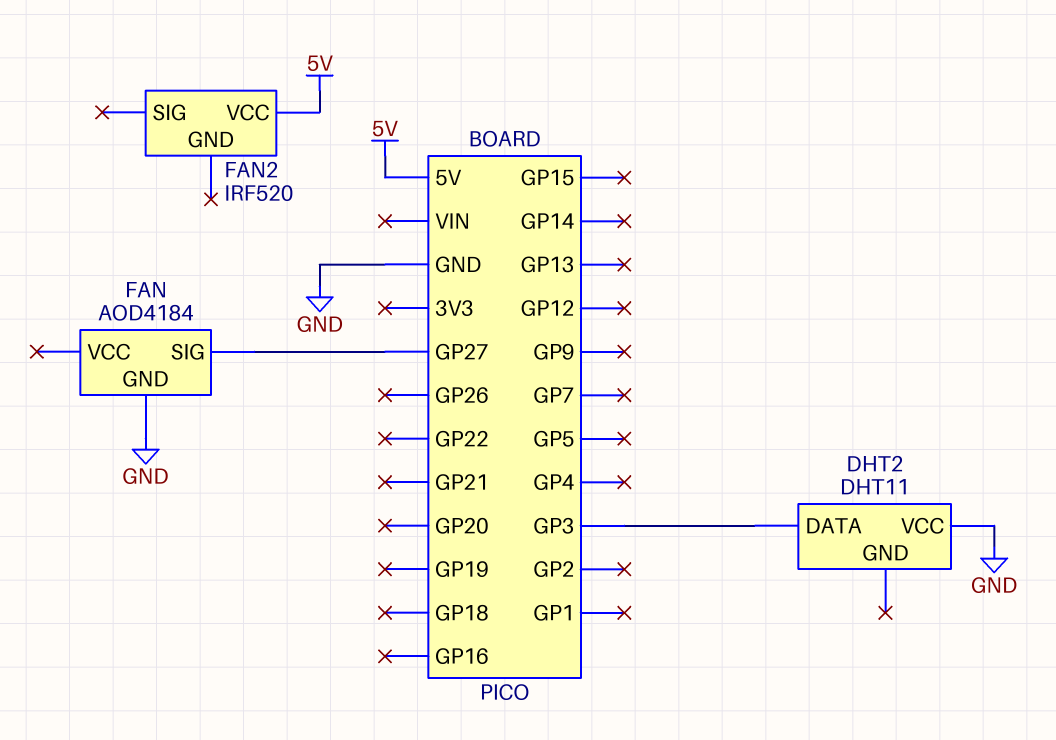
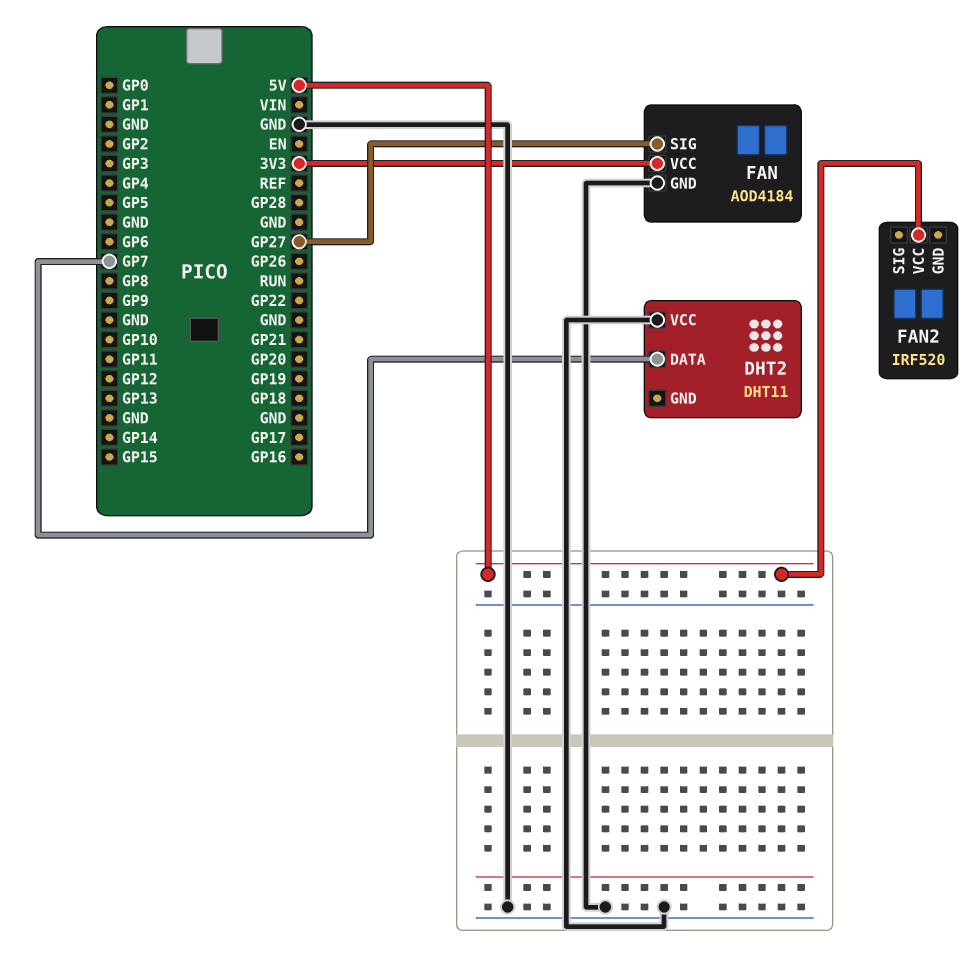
DHT2 pin DATA: GP3 -> GP7
FAN pin VCC: none -> 3V3

